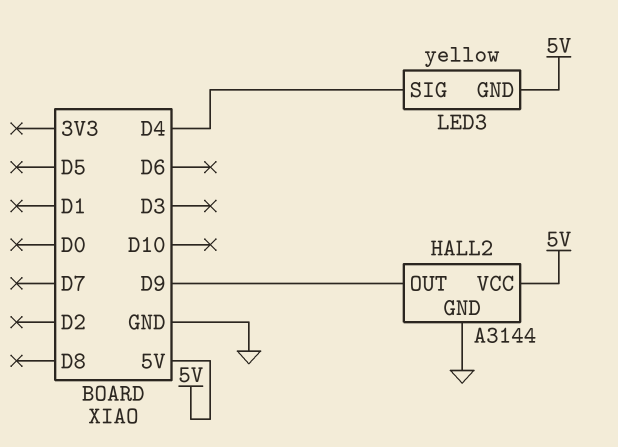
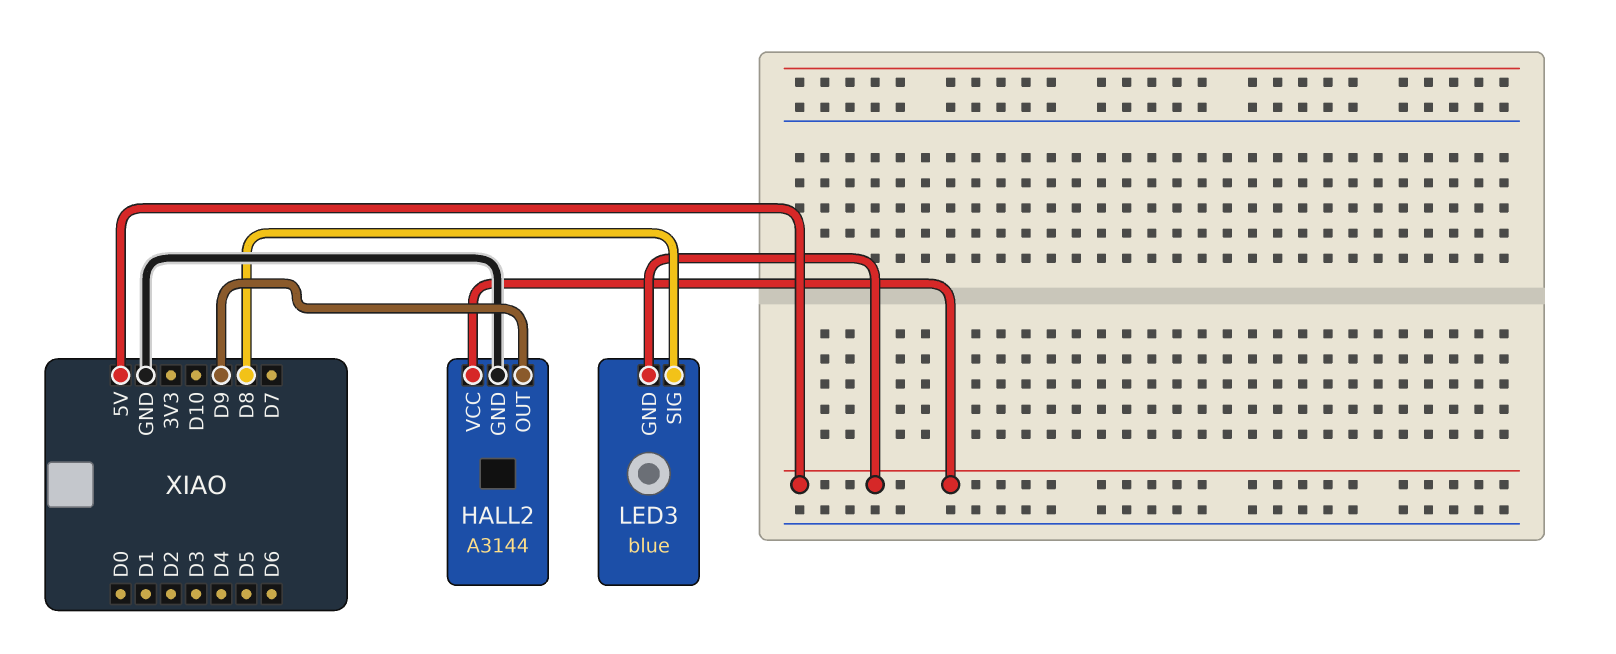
LED3: yellow -> blue
LED3 pin SIG: D4 -> D8

